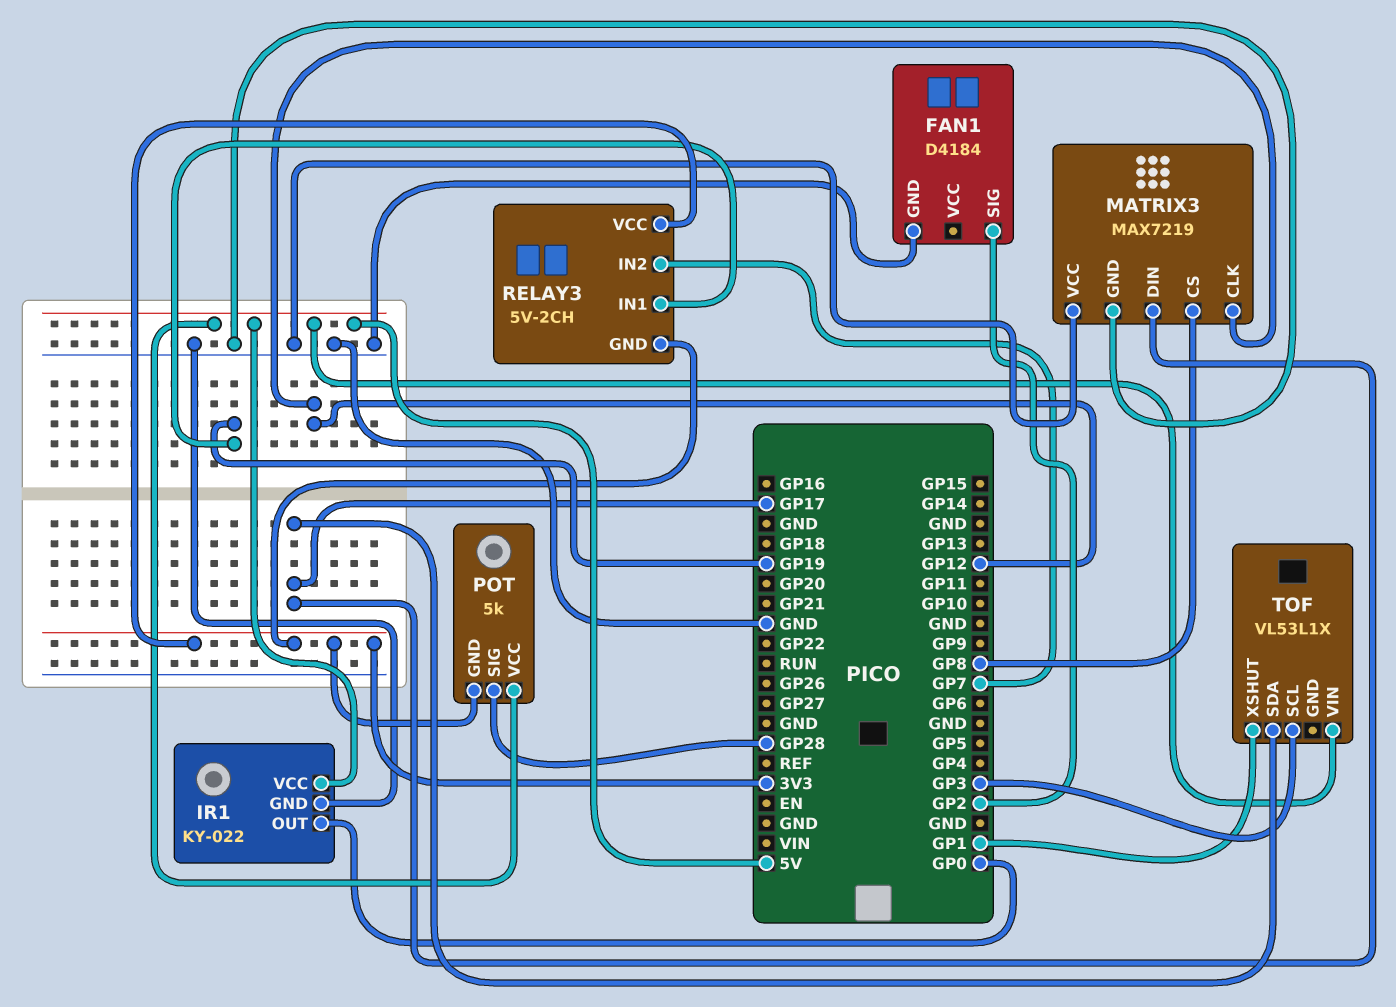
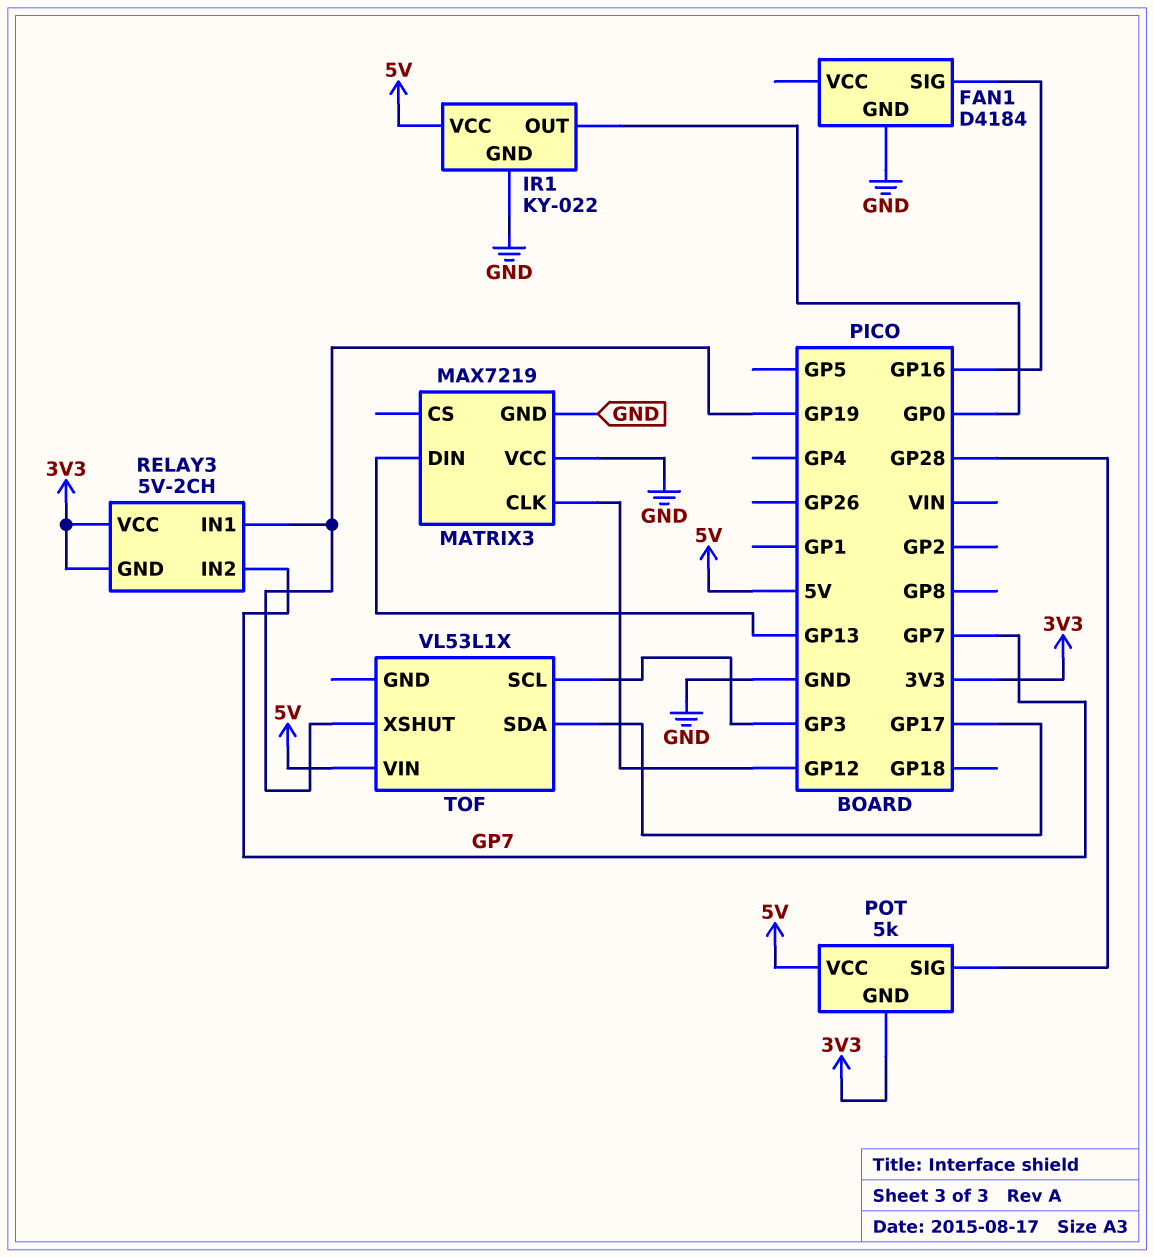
FAN1 pin SIG: GP2 -> GP16
MATRIX3 pin CS: GP8 -> none
MATRIX3 pin DIN: GP17 -> GP13
TOF pin XSHUT: GP1 -> GP19

